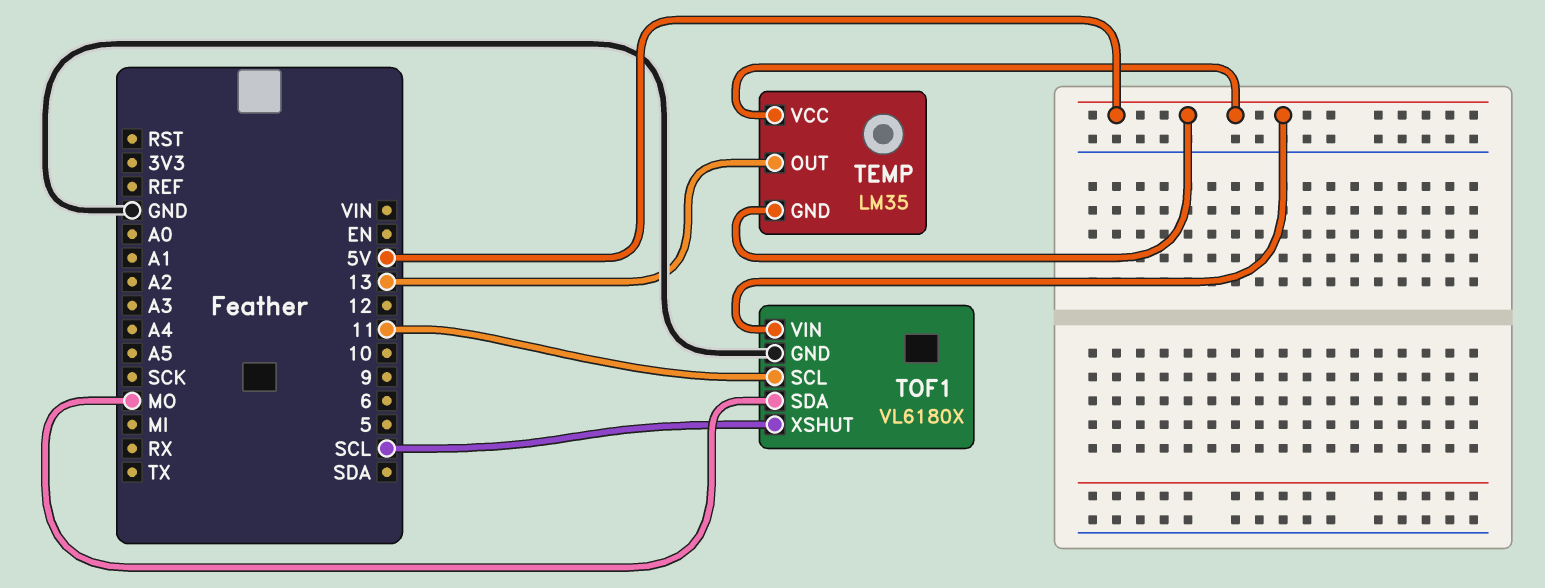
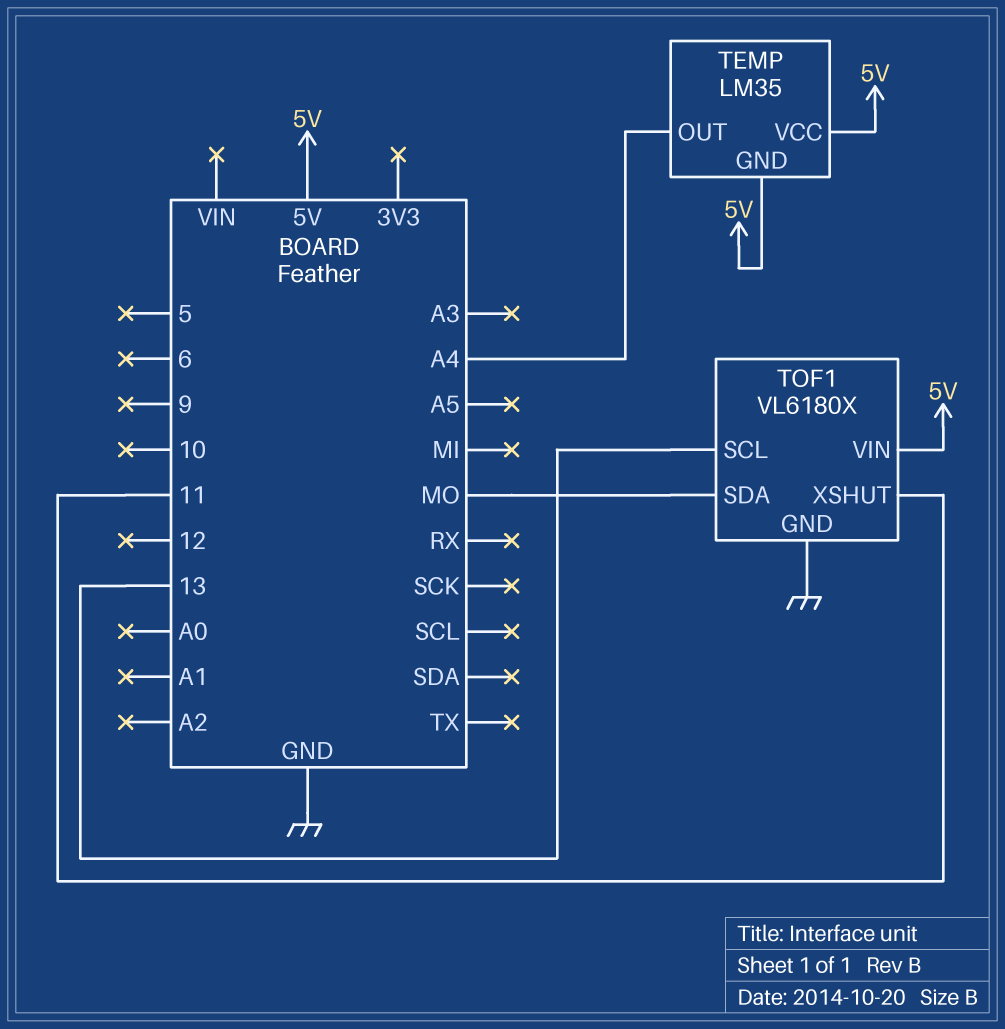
TEMP pin OUT: 13 -> A4
TOF1 pin SCL: 11 -> 13
TOF1 pin XSHUT: SCL -> 11

